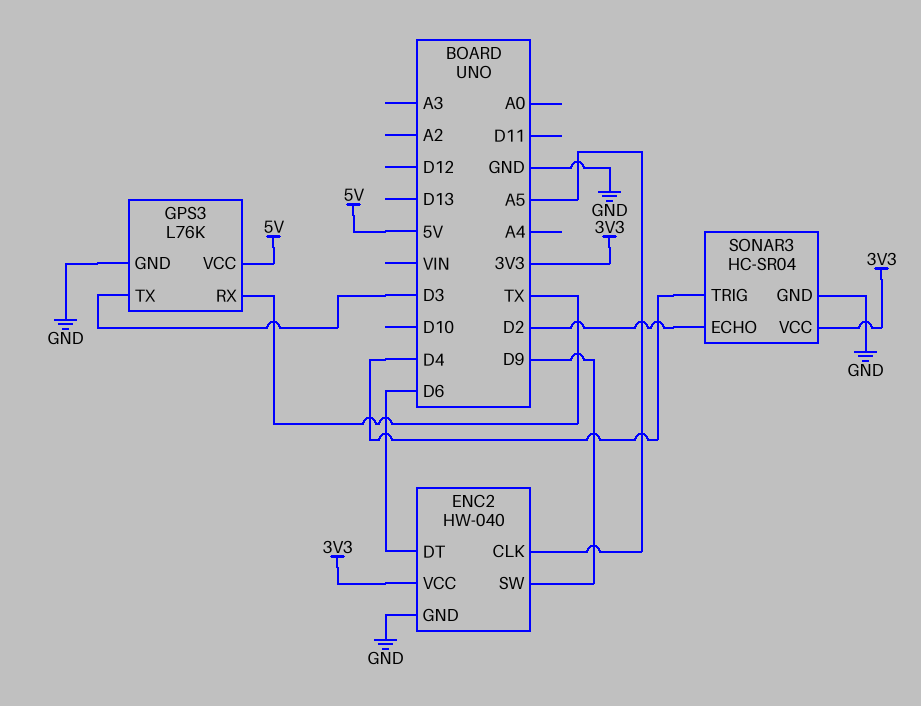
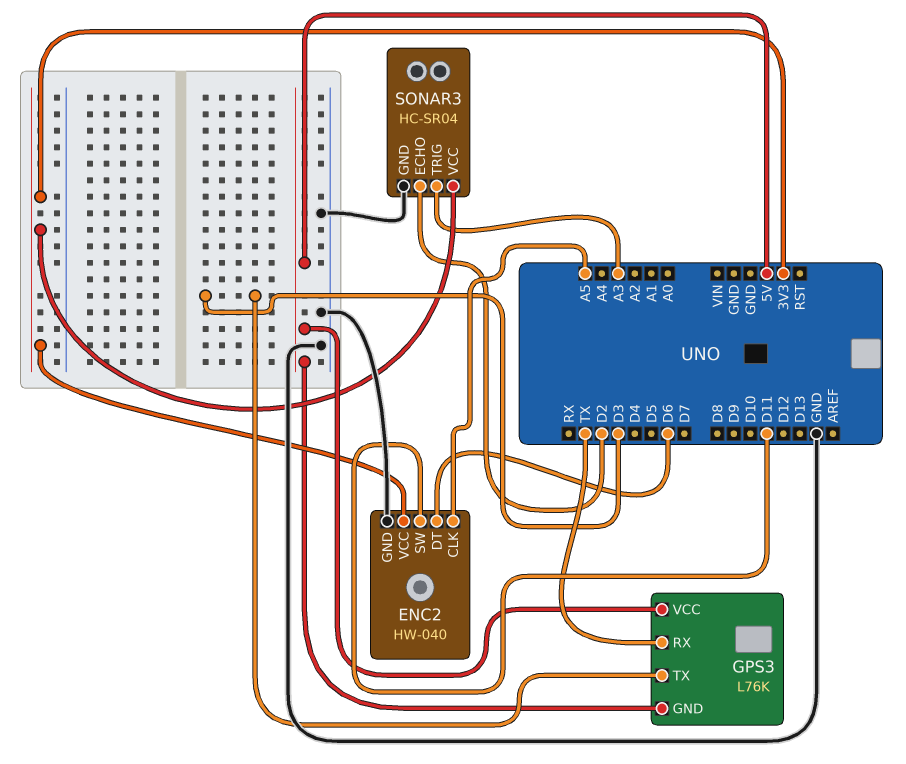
ENC2 pin SW: D9 -> D11
GPS3 pin GND: GND -> 5V
SONAR3 pin TRIG: D4 -> A3

